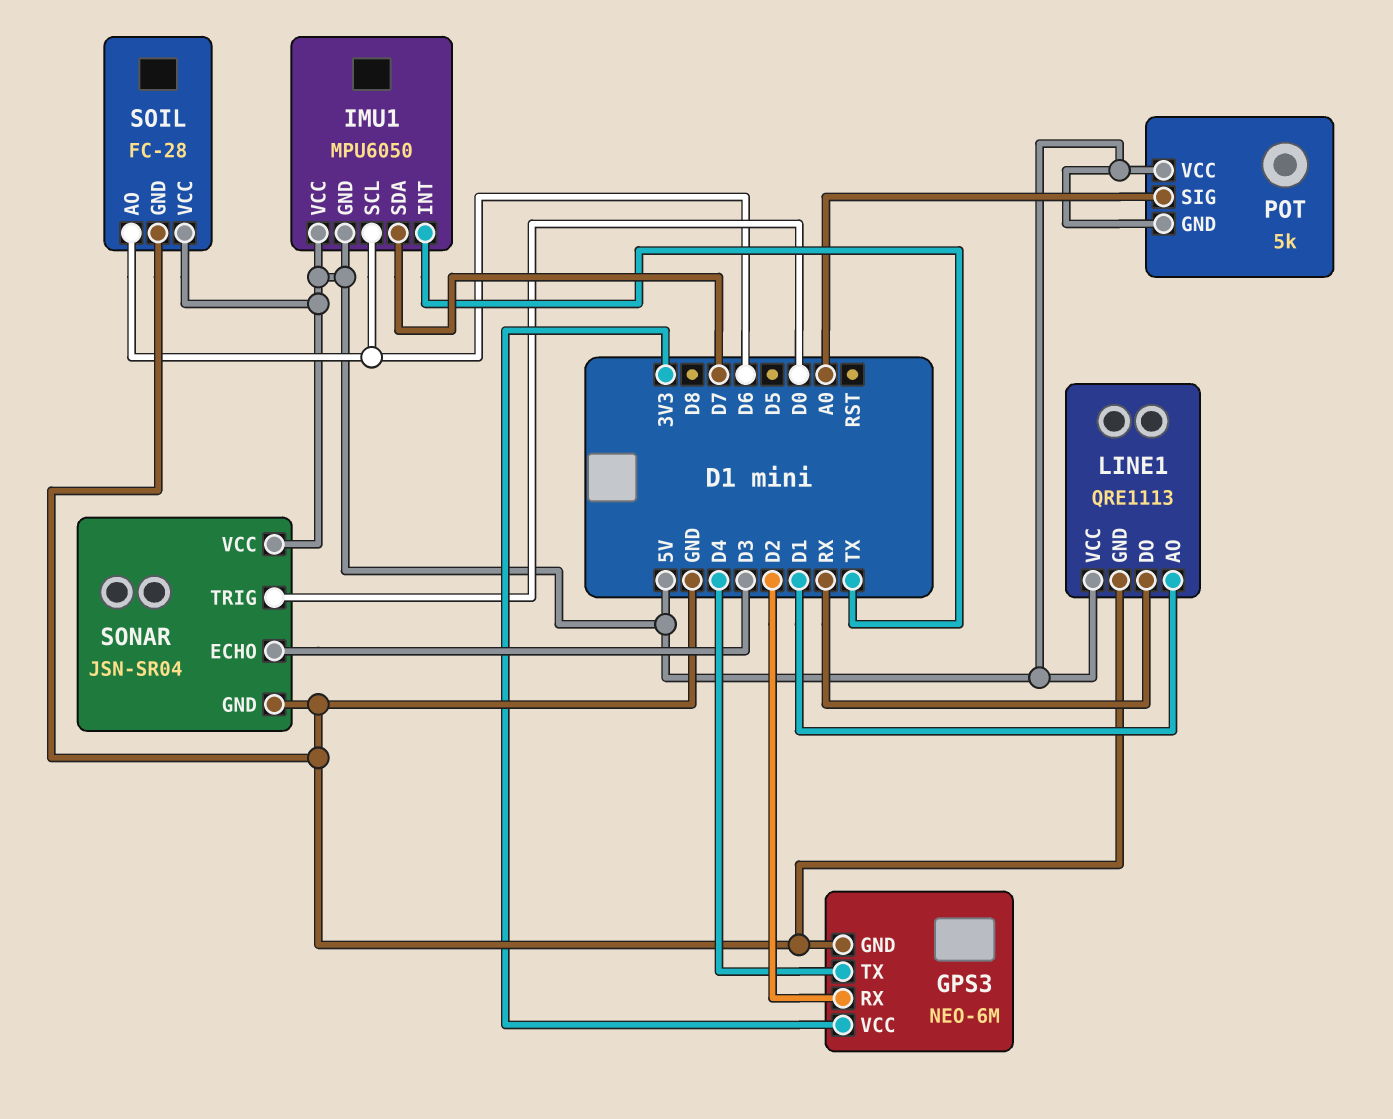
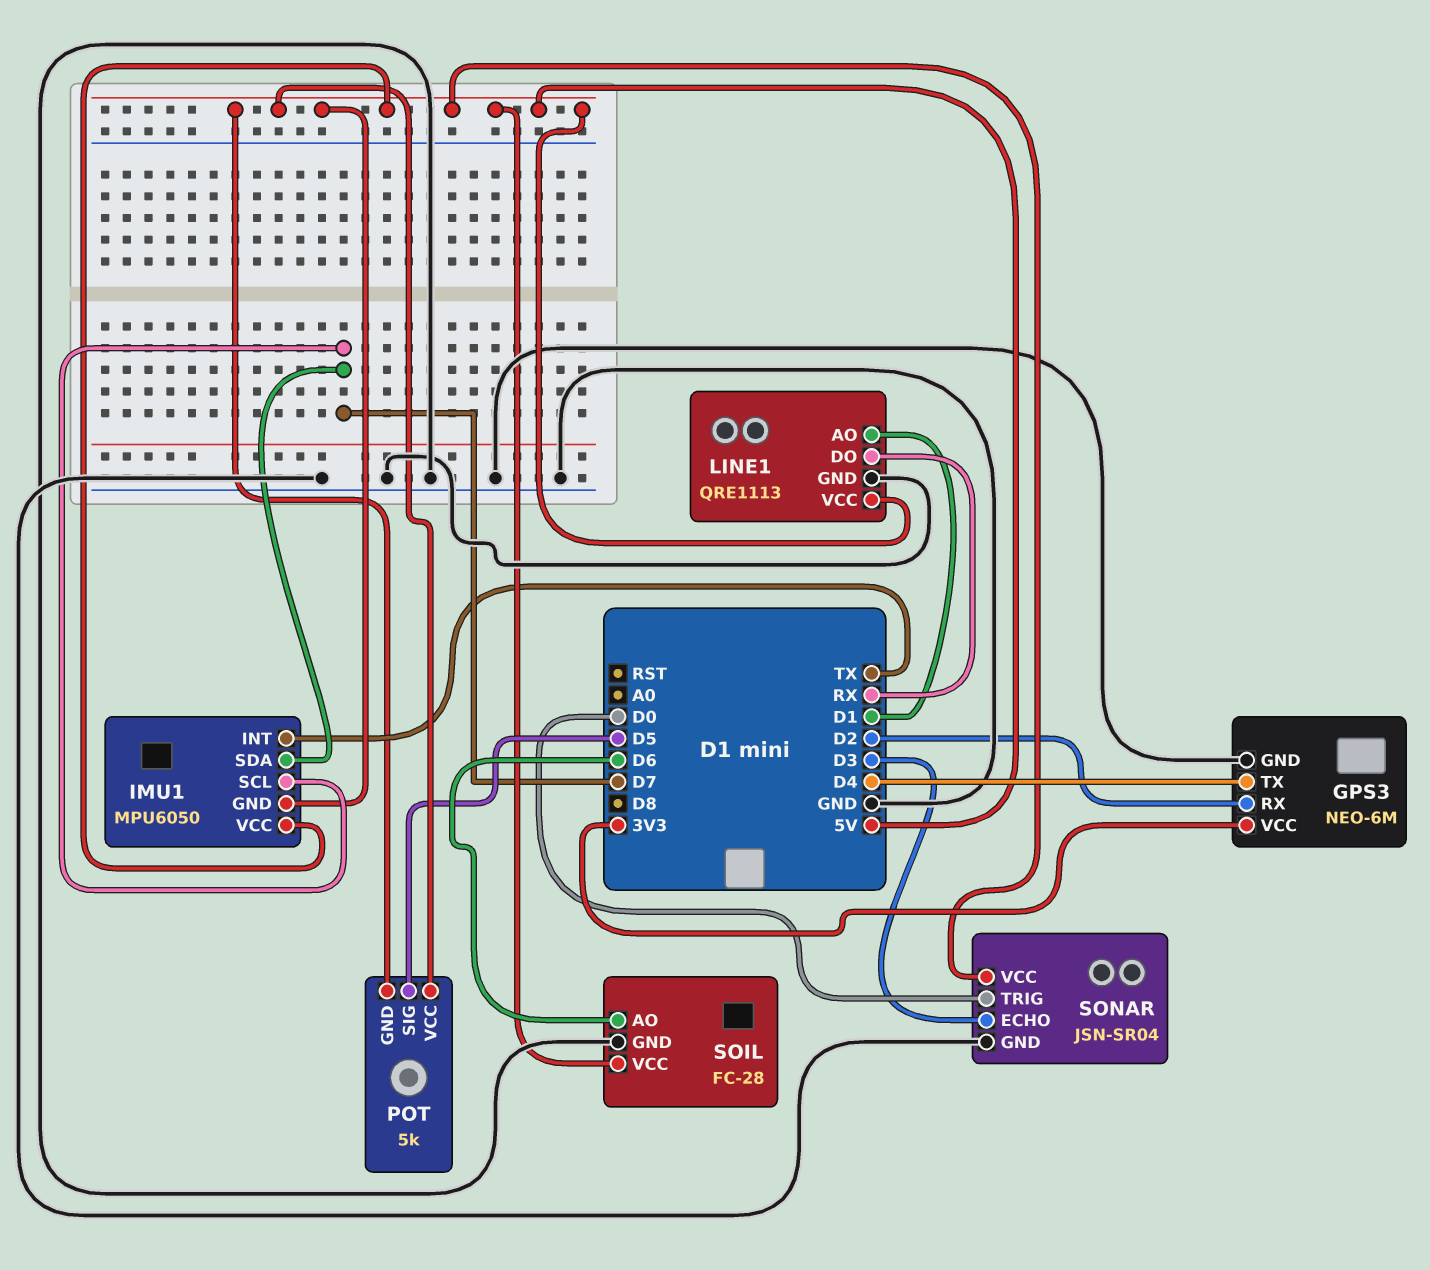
IMU1 pin SCL: D6 -> D7
POT pin SIG: A0 -> D5

